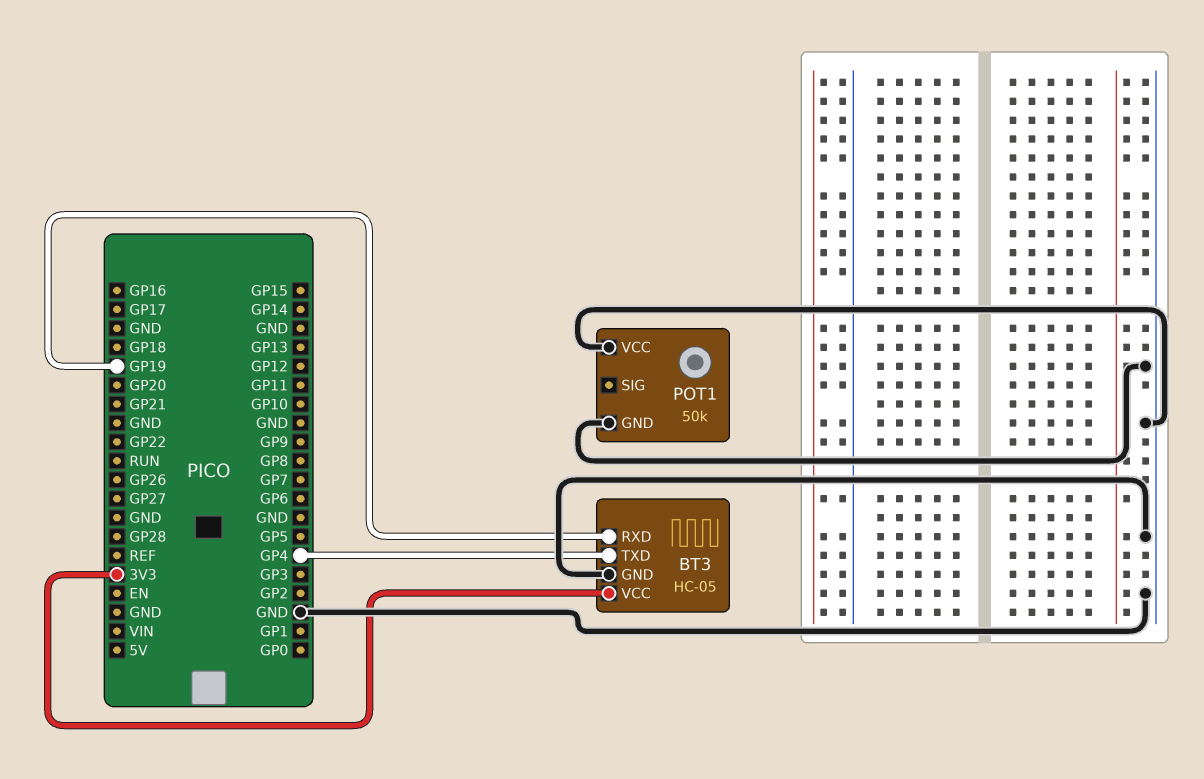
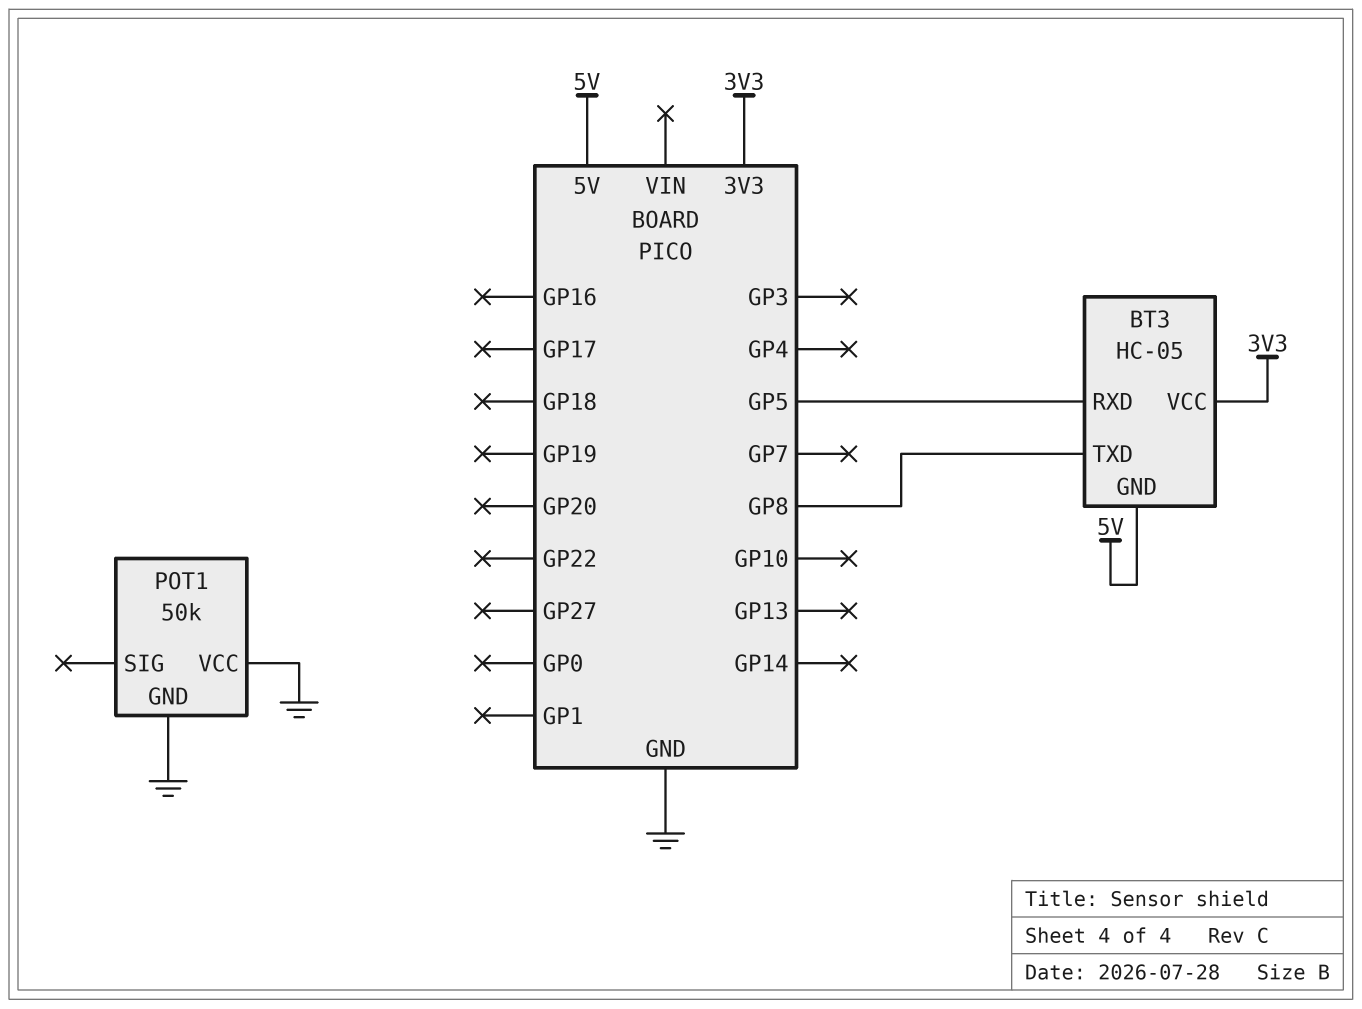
BT3 pin GND: GND -> 5V
BT3 pin RXD: GP19 -> GP5
BT3 pin TXD: GP4 -> GP8

